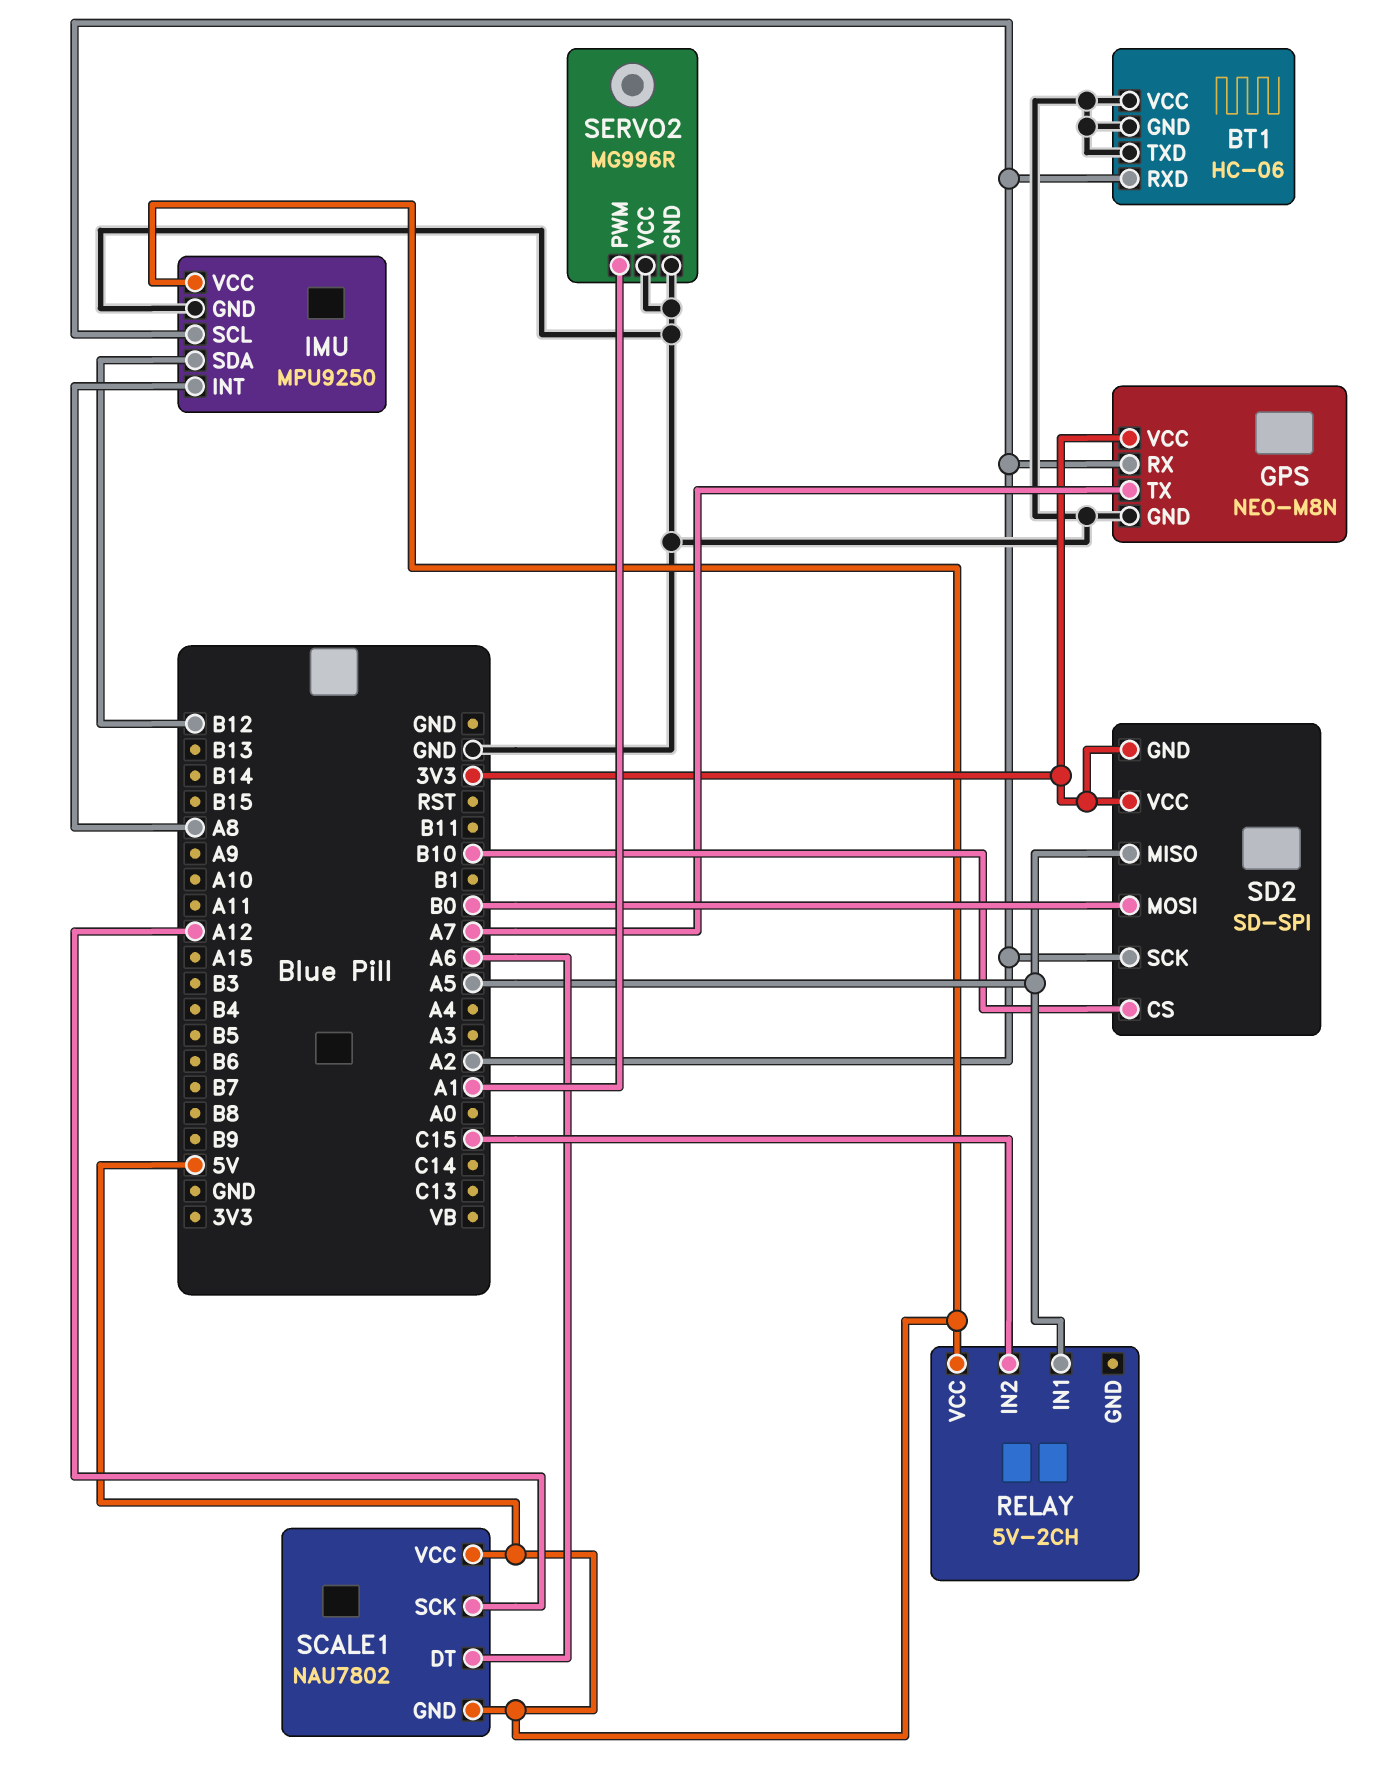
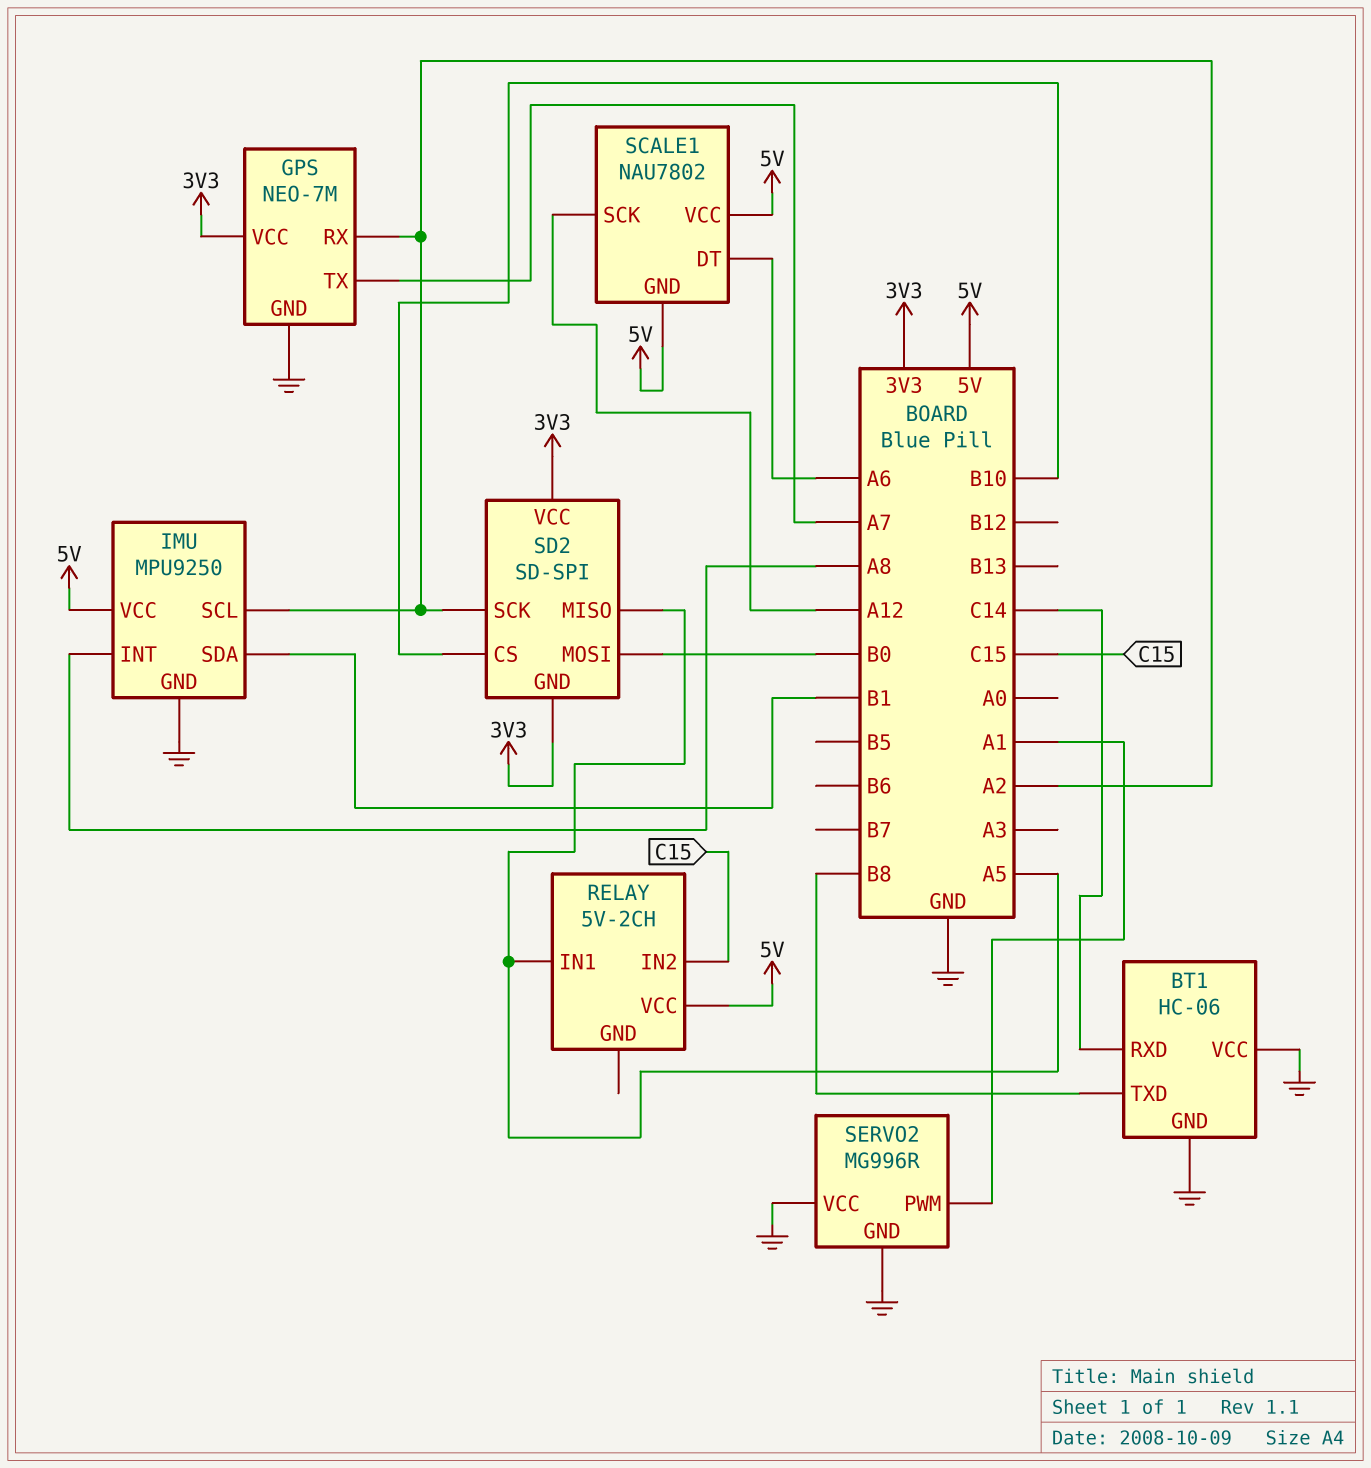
BT1 pin RXD: A2 -> C14
BT1 pin TXD: GND -> B8
GPS: NEO-M8N -> NEO-7M
IMU pin SDA: B12 -> B1

